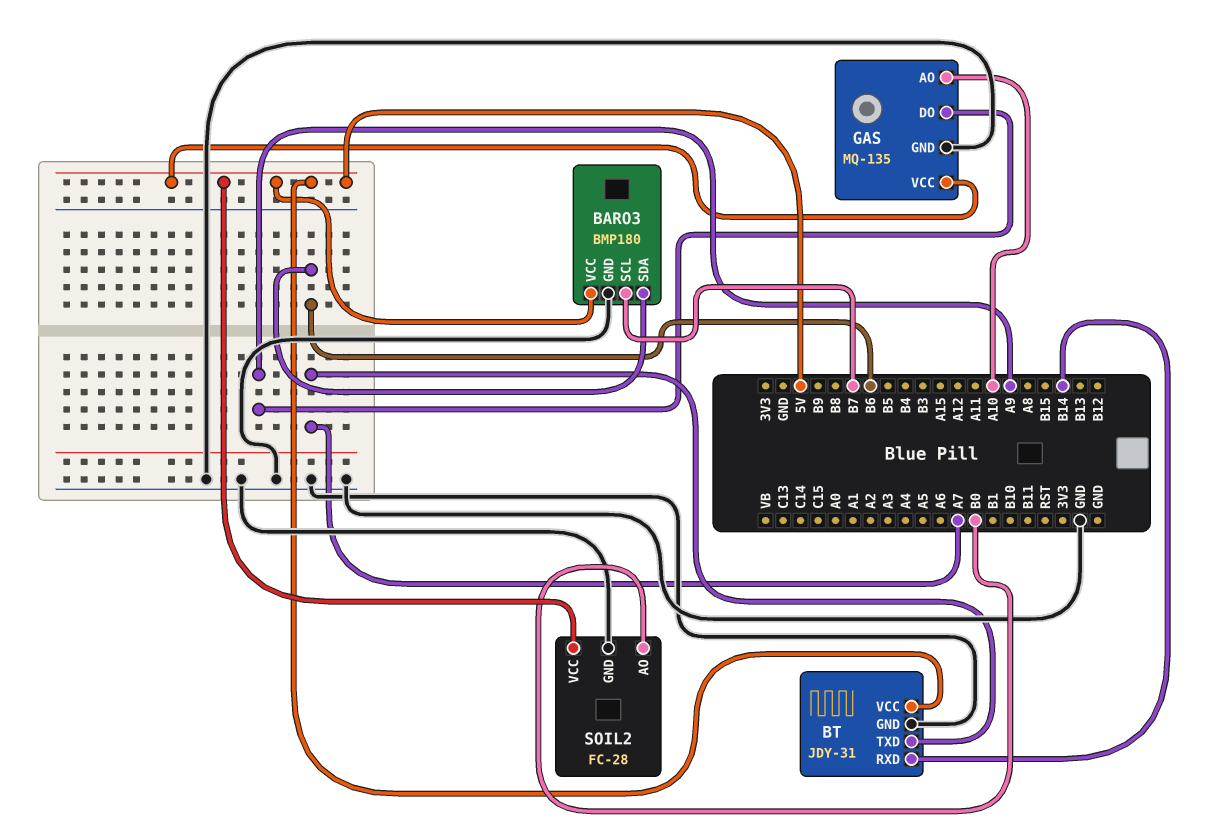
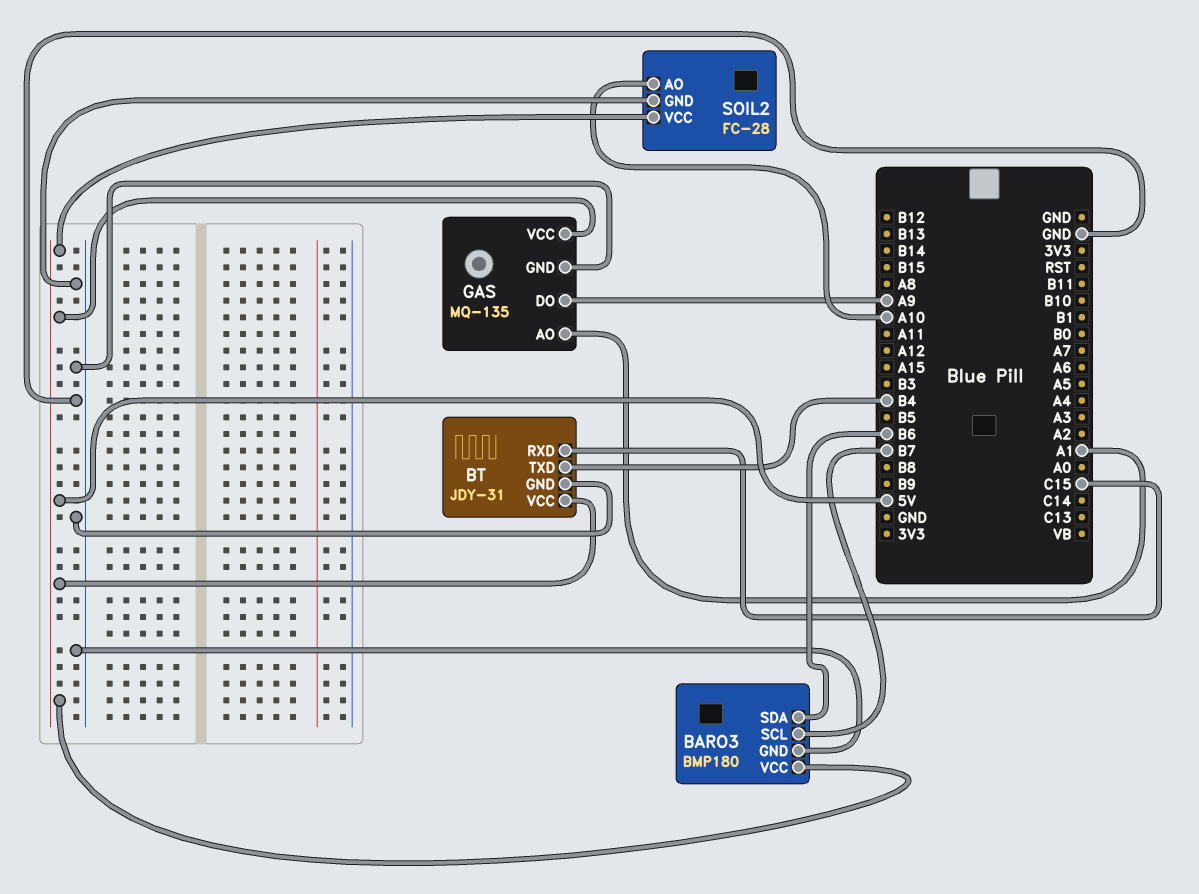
BT pin RXD: B14 -> C15
BT pin TXD: A7 -> B4
GAS pin AO: A10 -> A1
SOIL2 pin AO: B0 -> A10

